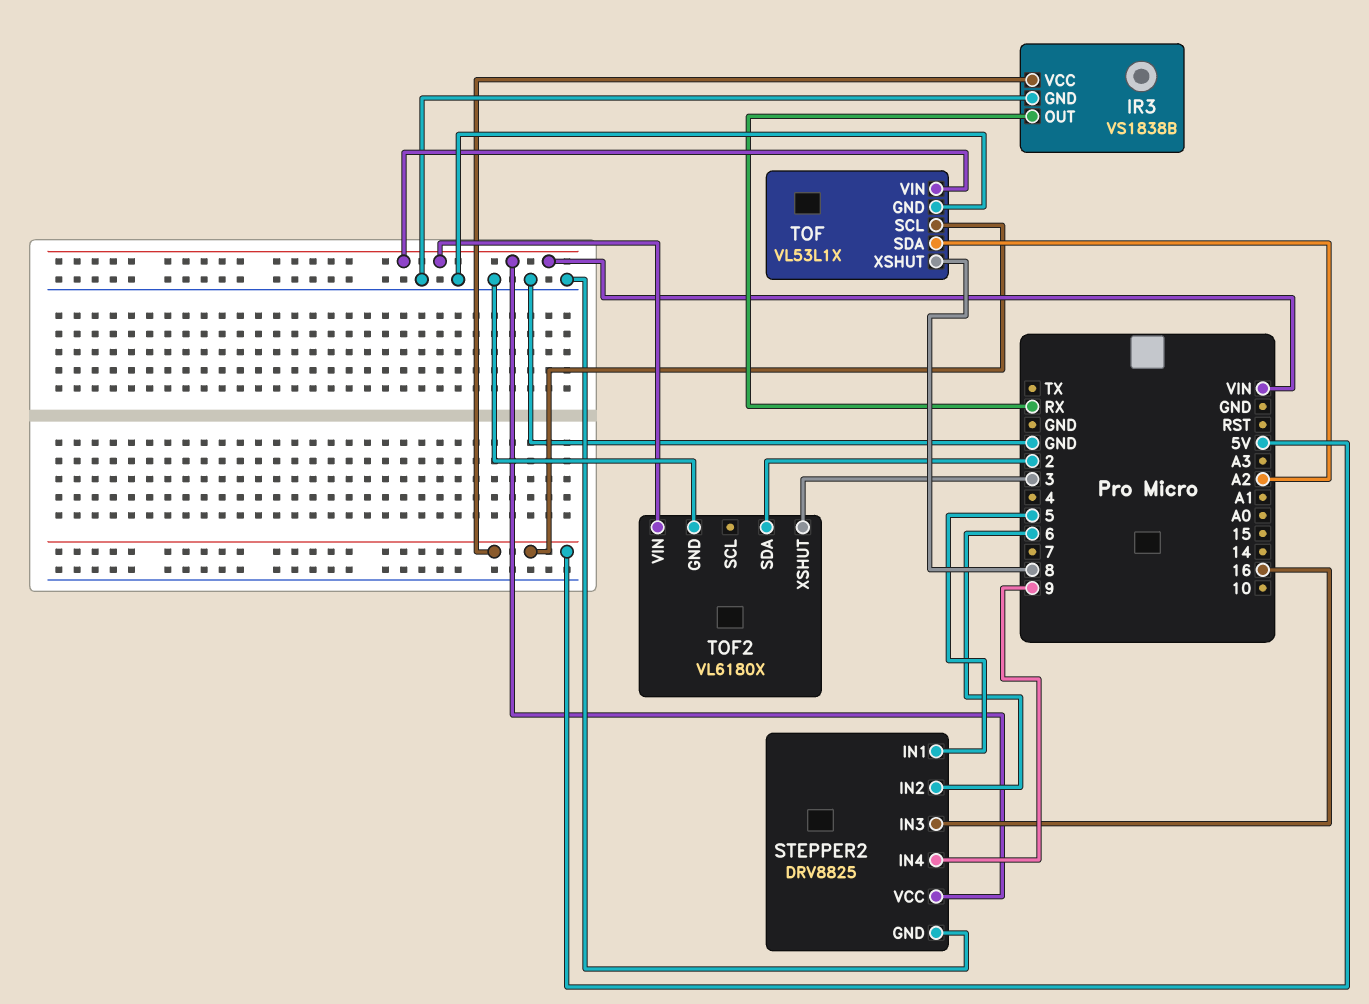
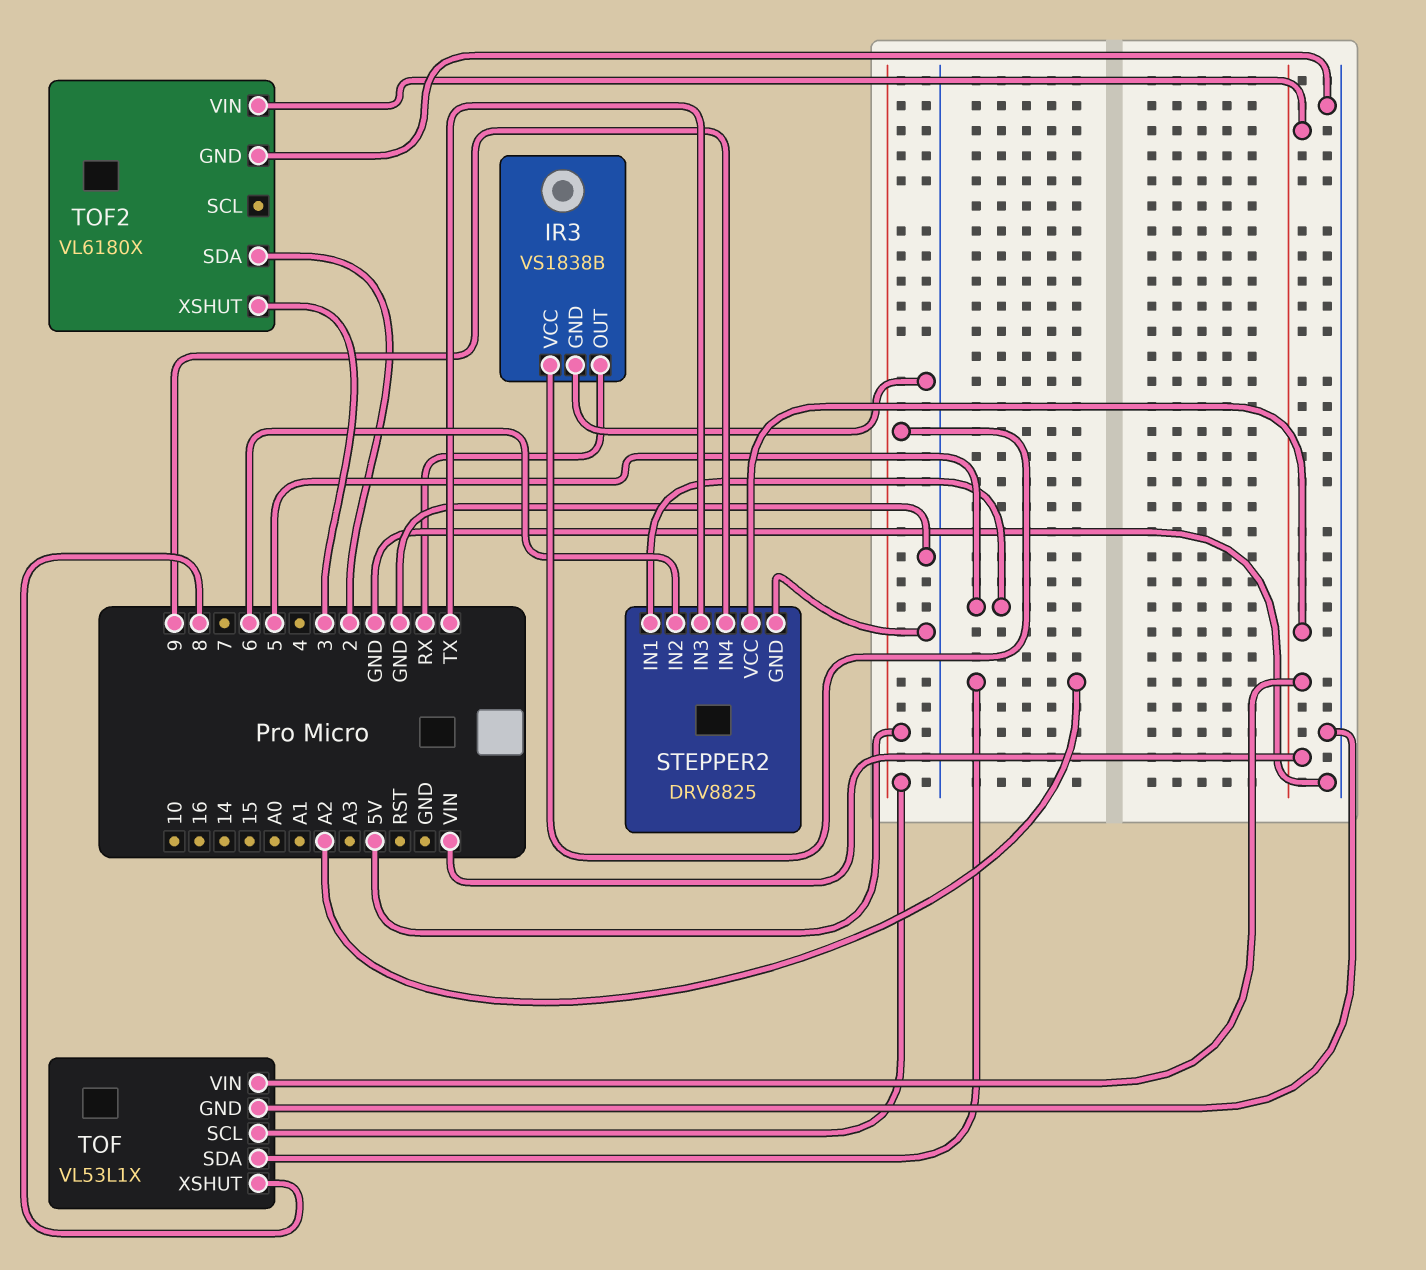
STEPPER2 pin IN3: 16 -> TX

